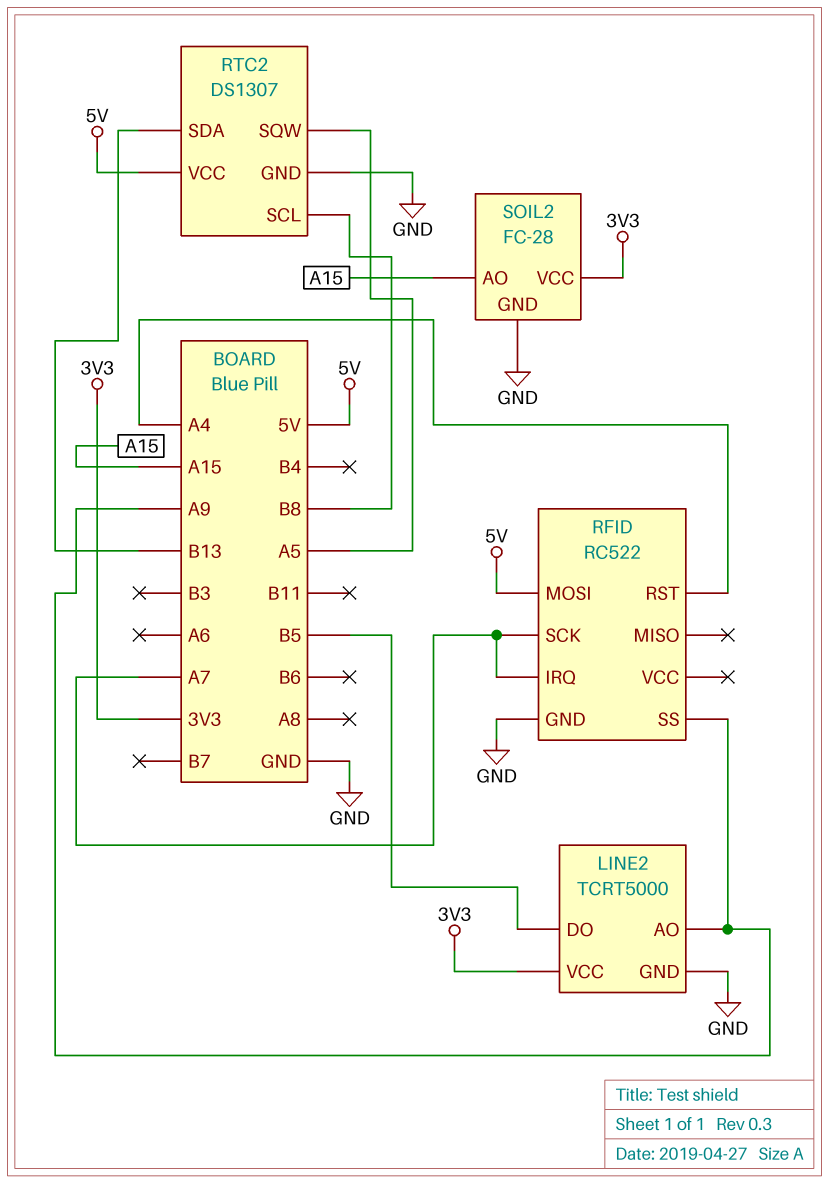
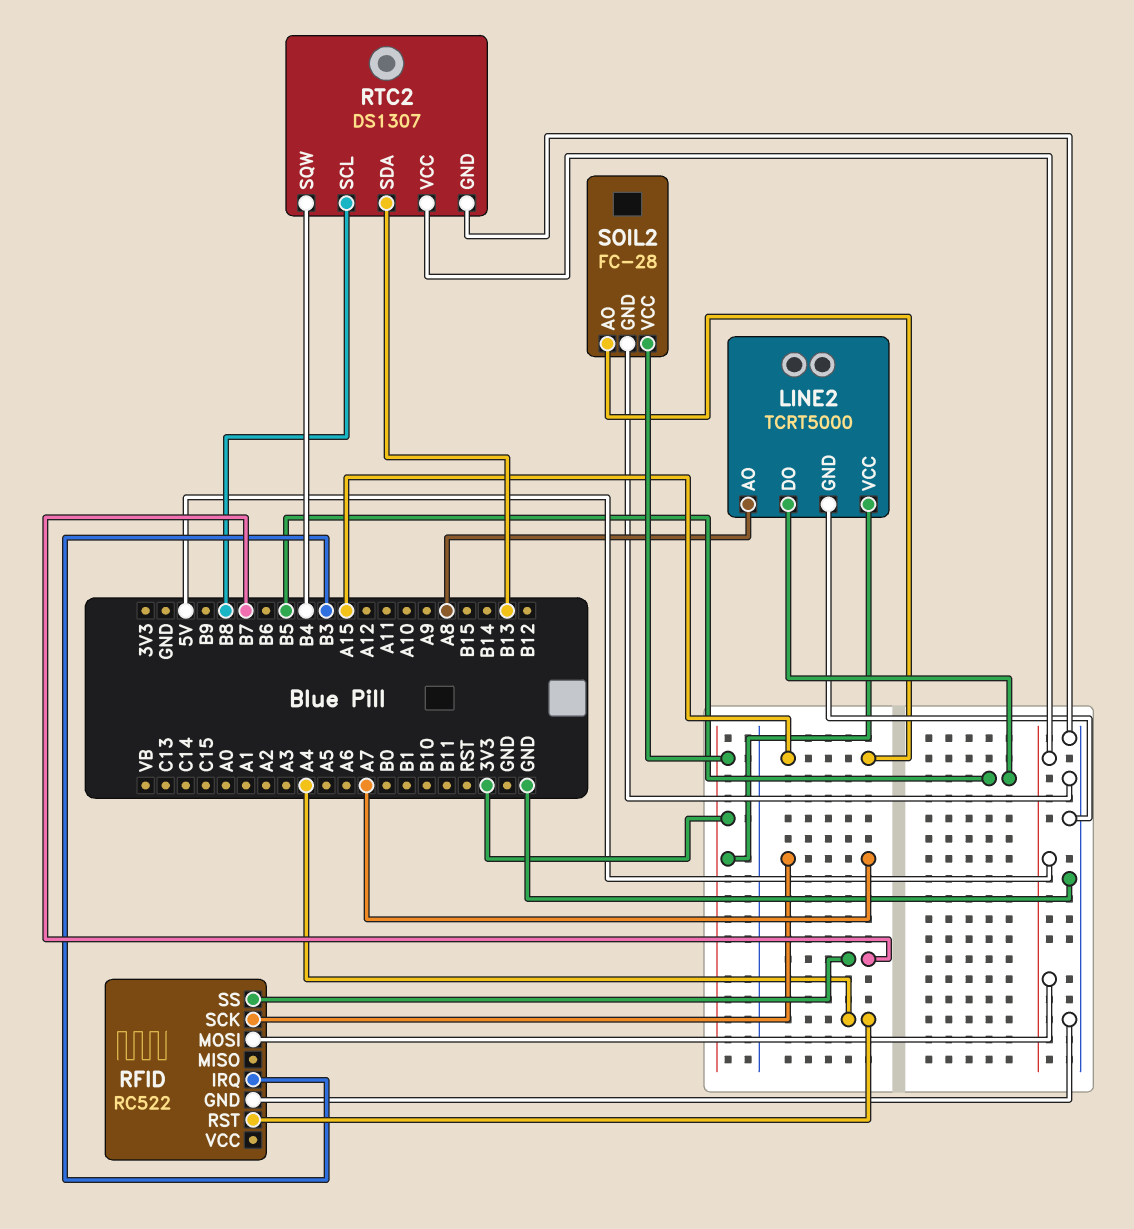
LINE2 pin AO: A9 -> A8
RFID pin IRQ: A7 -> B3
RFID pin SS: A9 -> B7
RTC2 pin SQW: A5 -> B4

